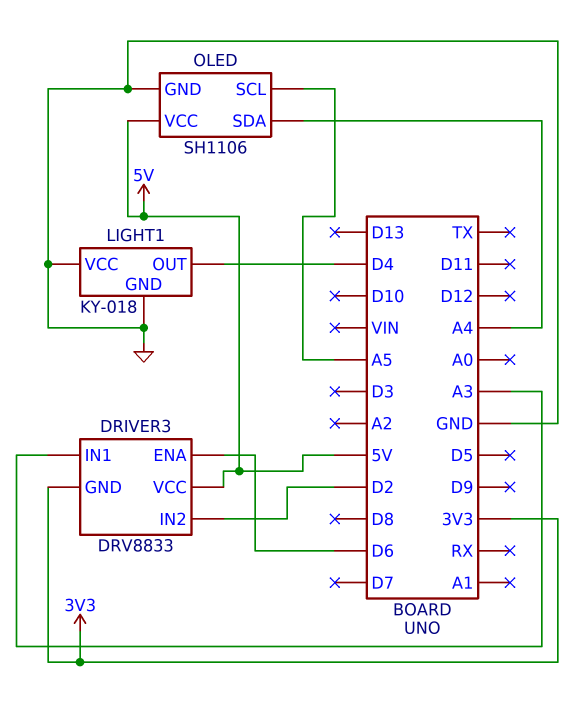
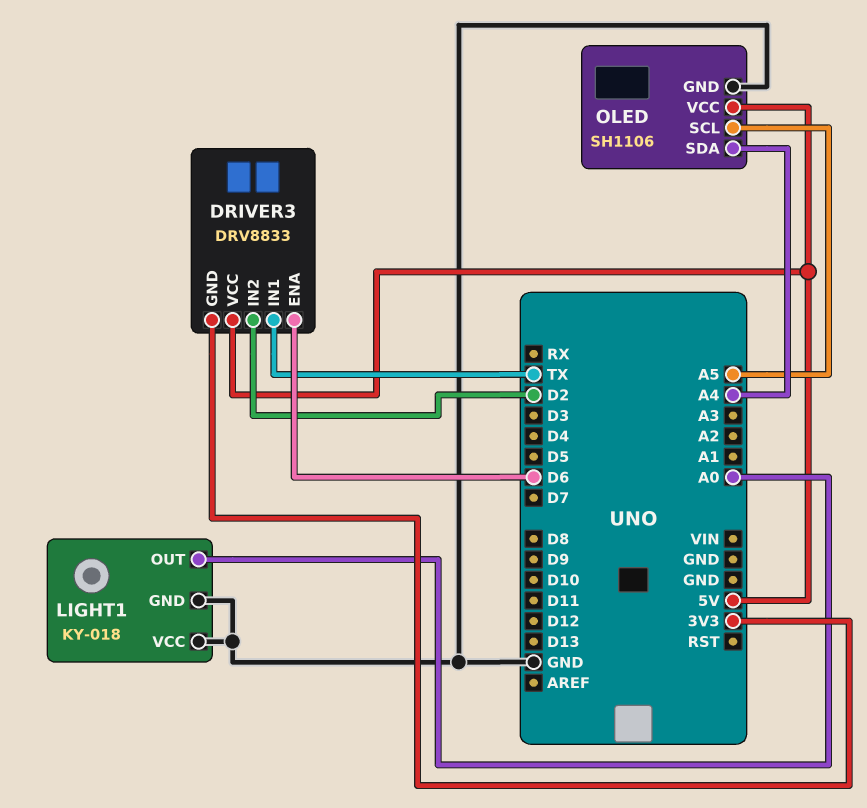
DRIVER3 pin IN1: A3 -> TX
LIGHT1 pin OUT: D4 -> A0

